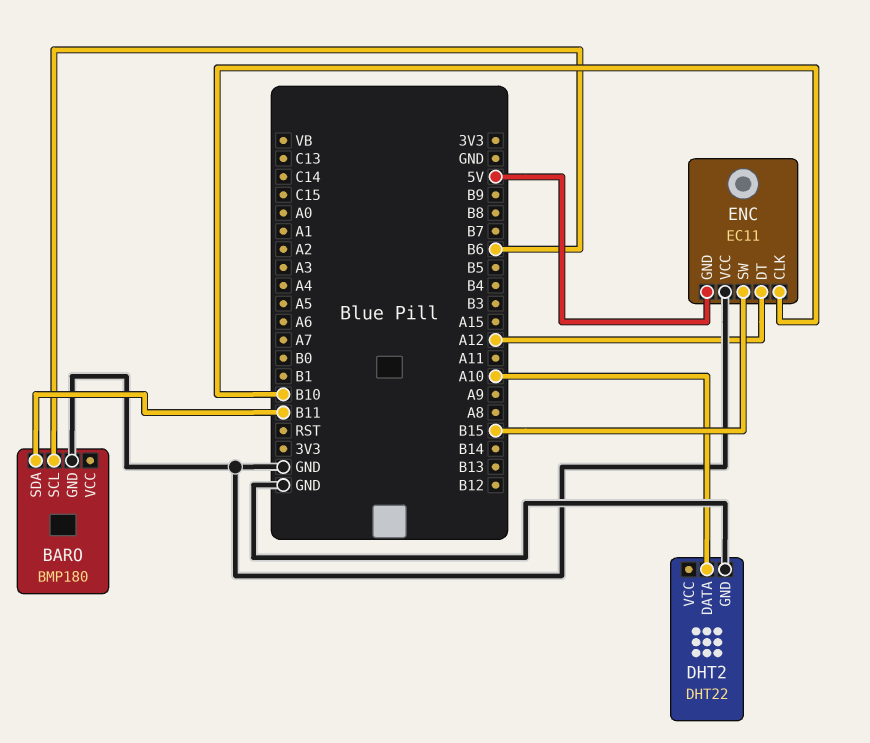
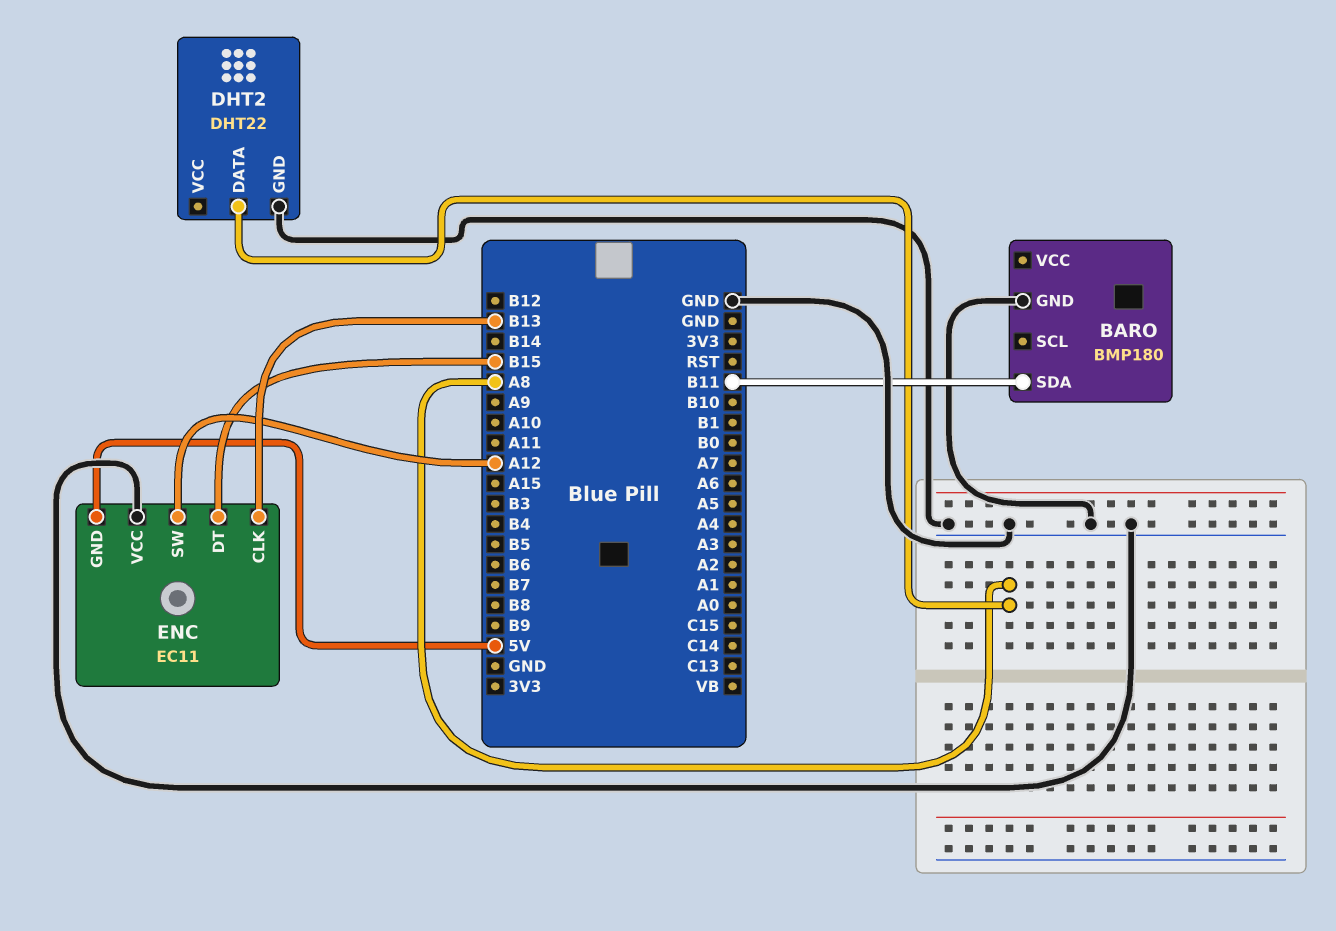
BARO pin SCL: B6 -> none
DHT2 pin DATA: A10 -> A8
ENC pin CLK: B10 -> B13
ENC pin DT: A12 -> B15
ENC pin SW: B15 -> A12

